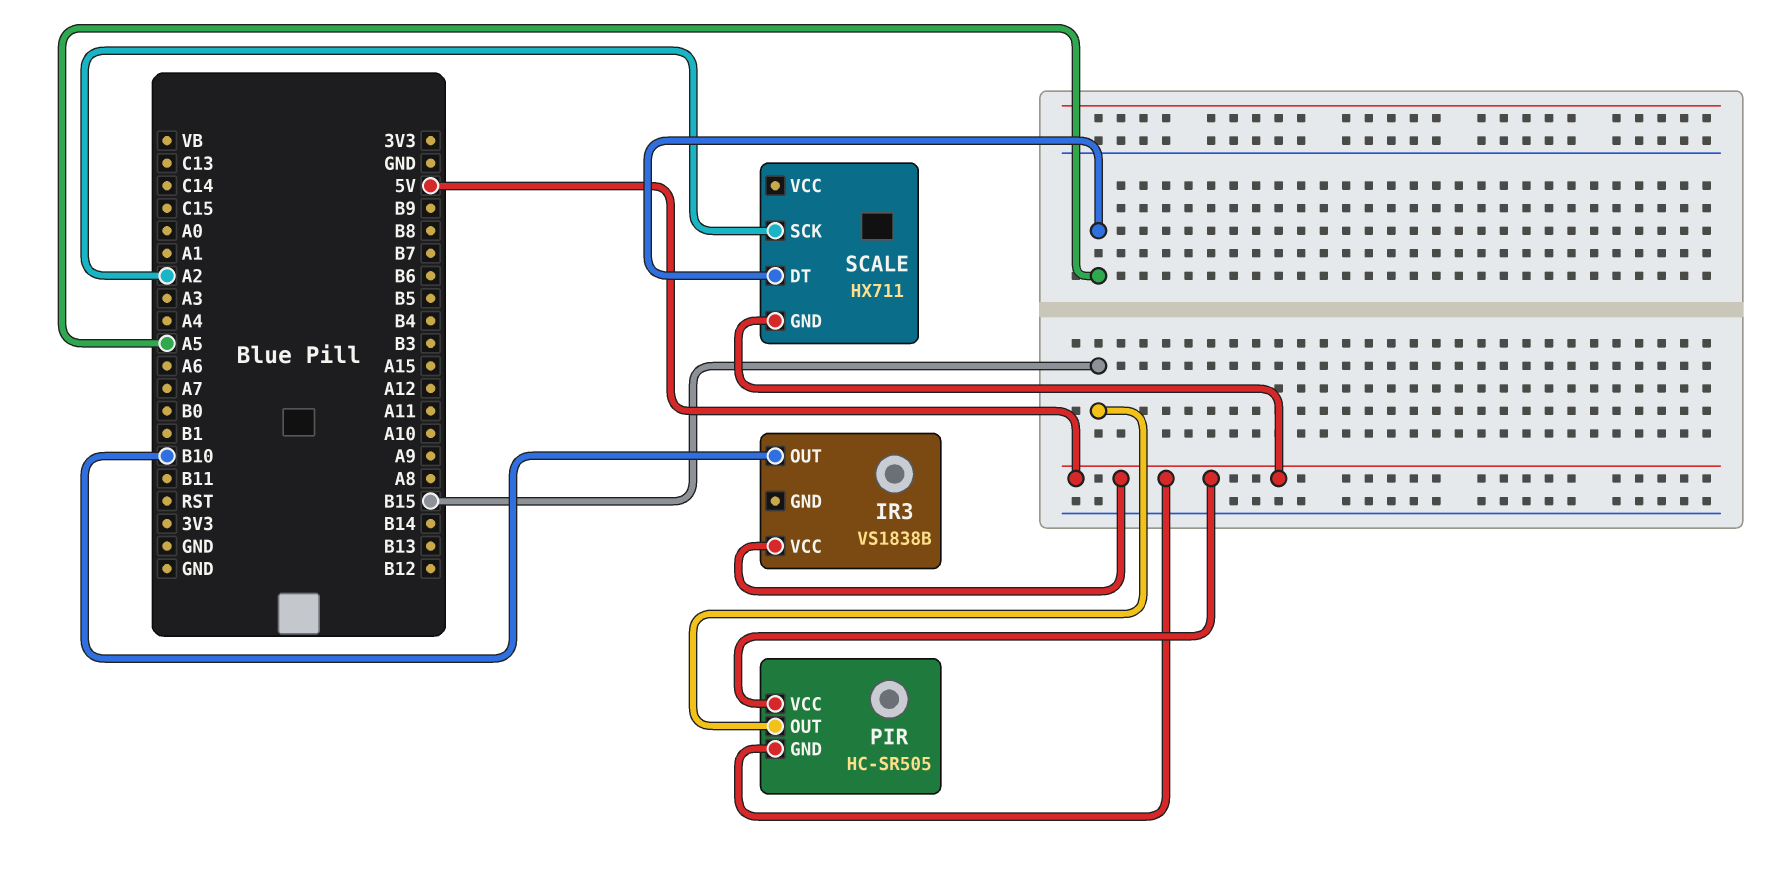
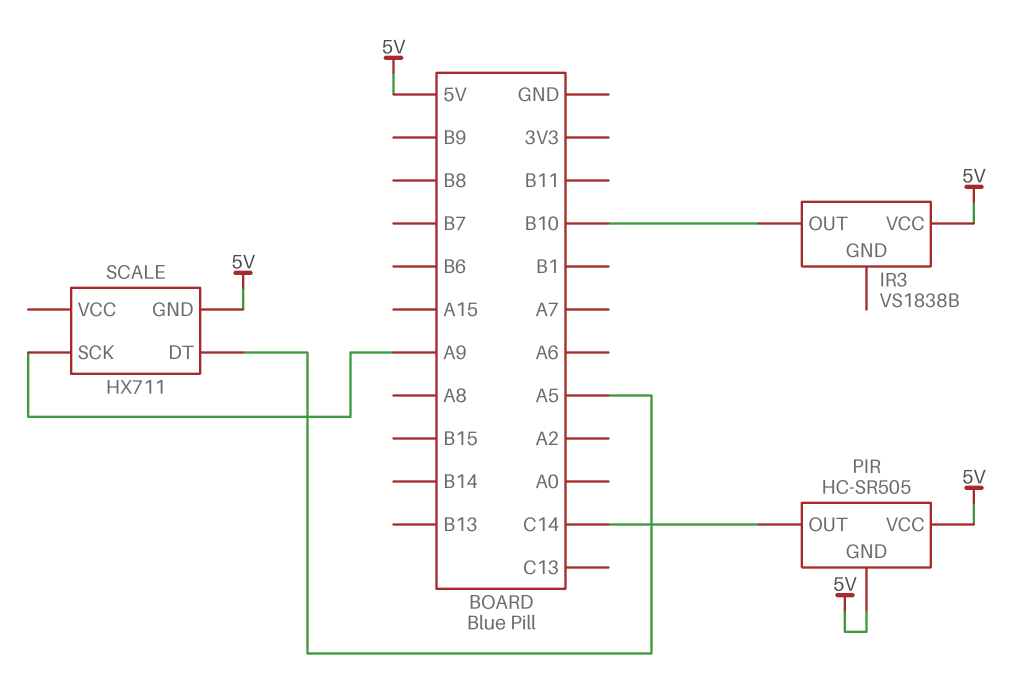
PIR pin OUT: B15 -> C14
SCALE pin SCK: A2 -> A9

